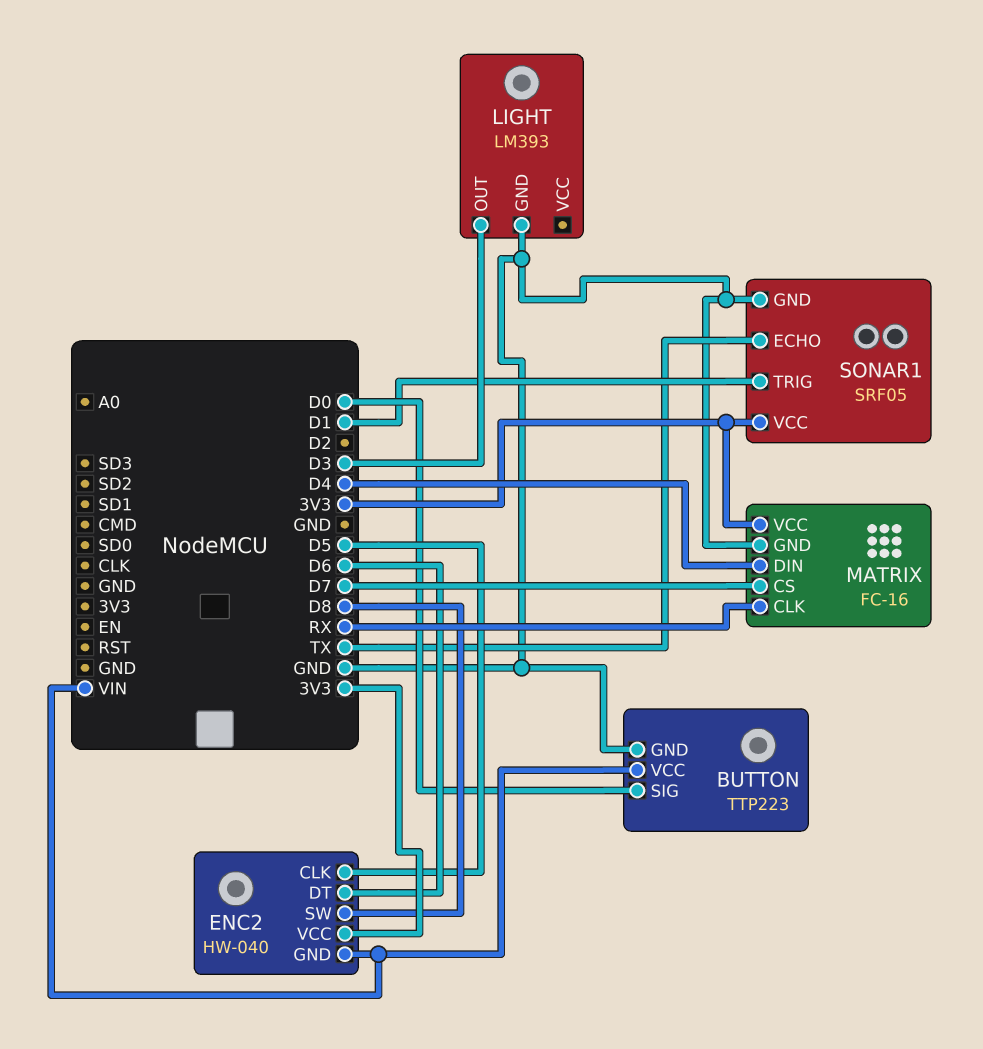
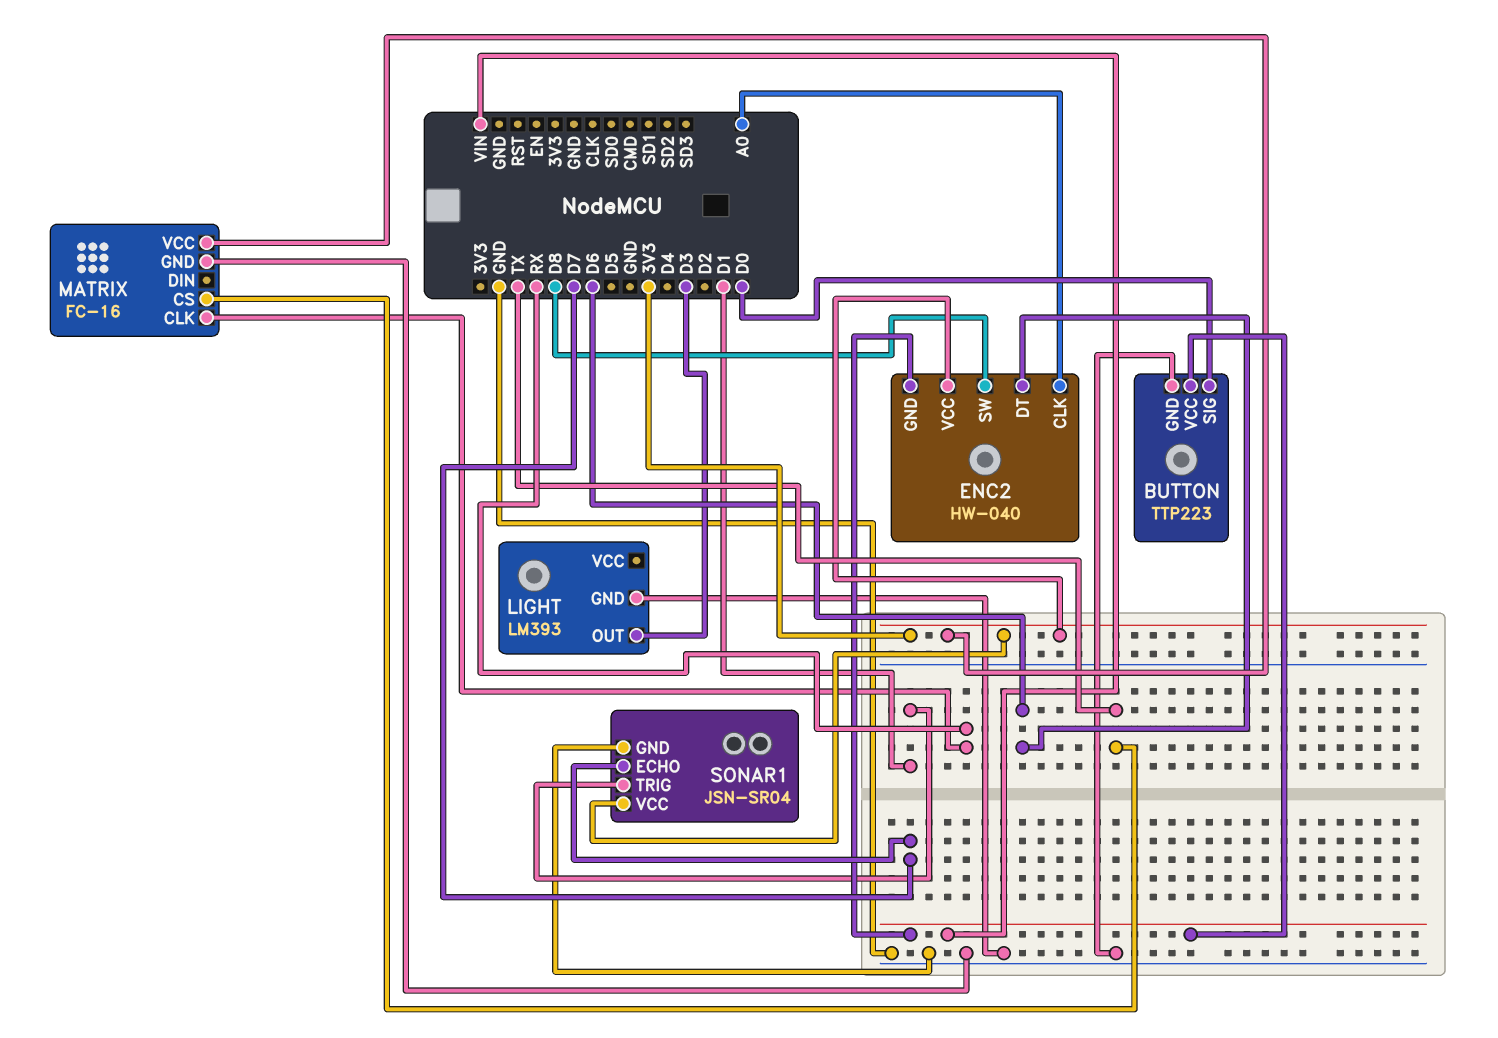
ENC2 pin CLK: D5 -> A0
MATRIX pin CS: D7 -> TX
MATRIX pin DIN: D4 -> none
SONAR1: SRF05 -> JSN-SR04
SONAR1 pin ECHO: TX -> D7

